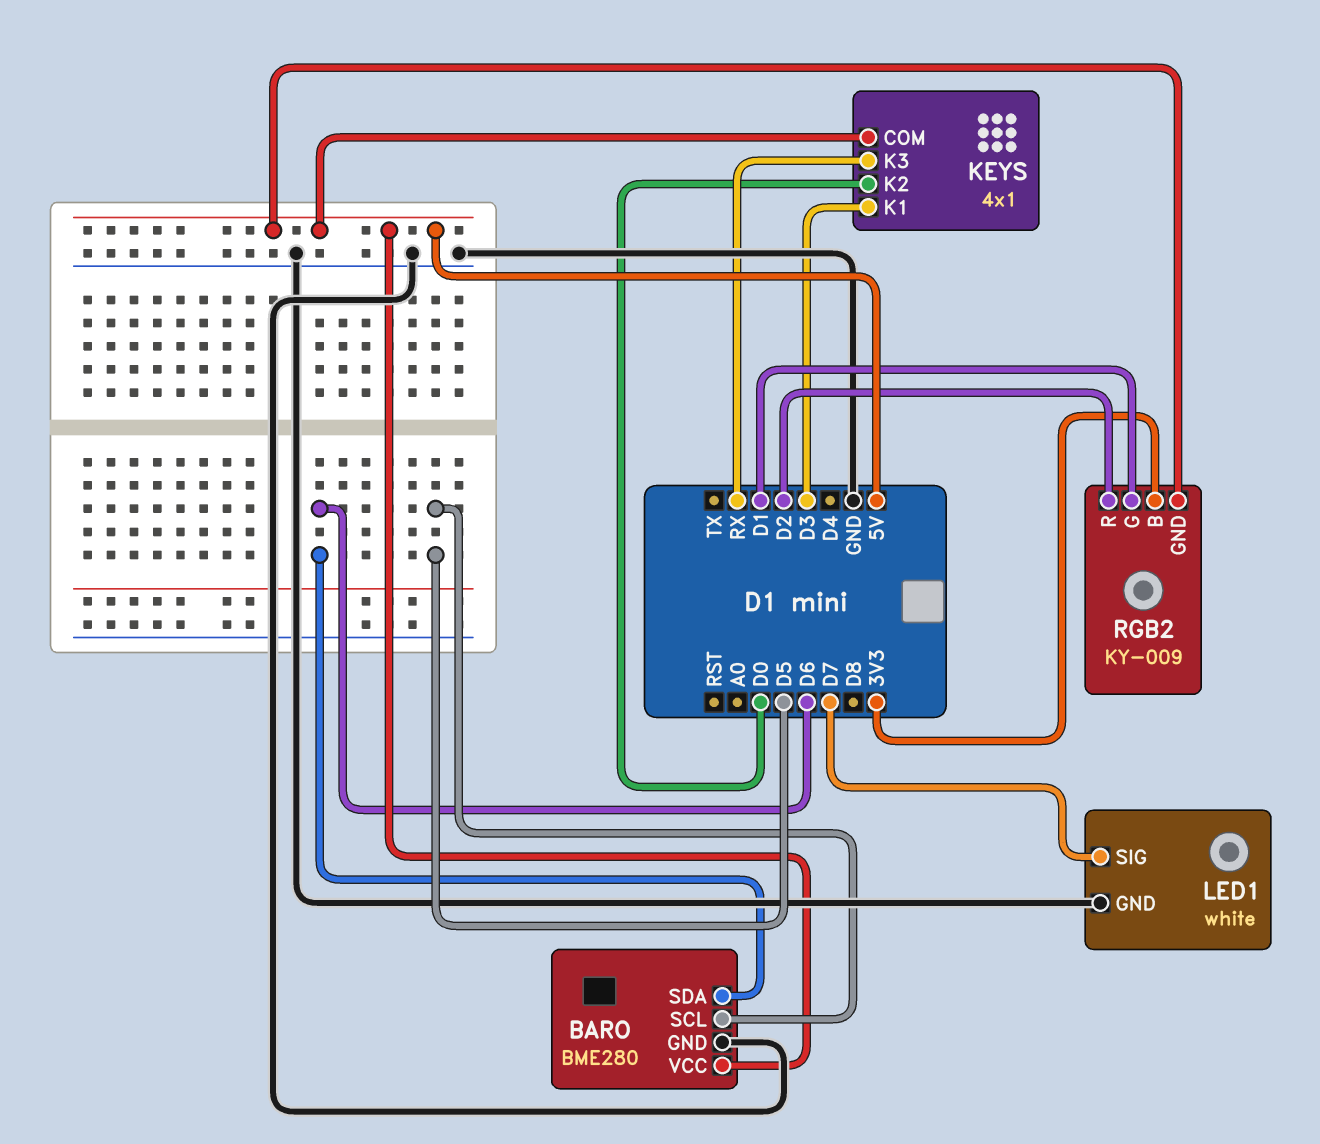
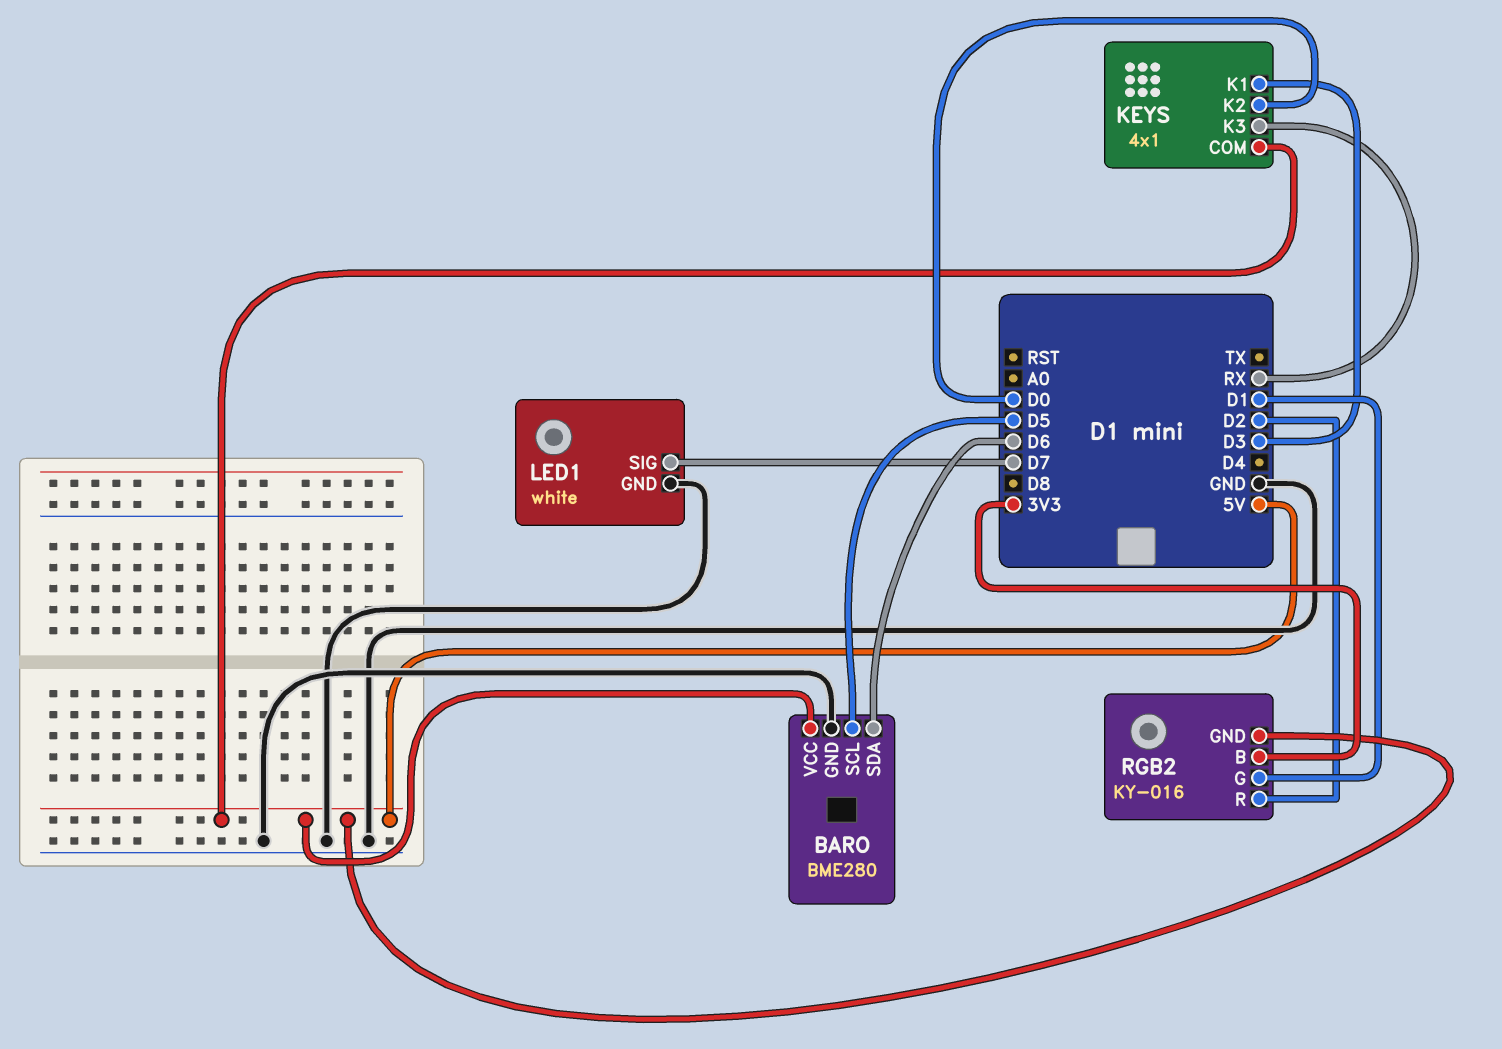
RGB2: KY-009 -> KY-016

